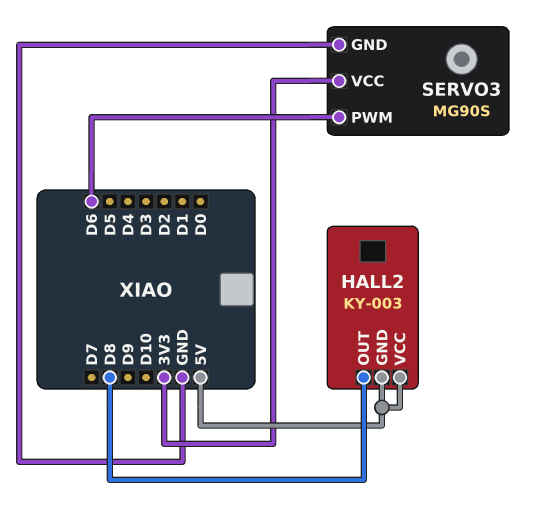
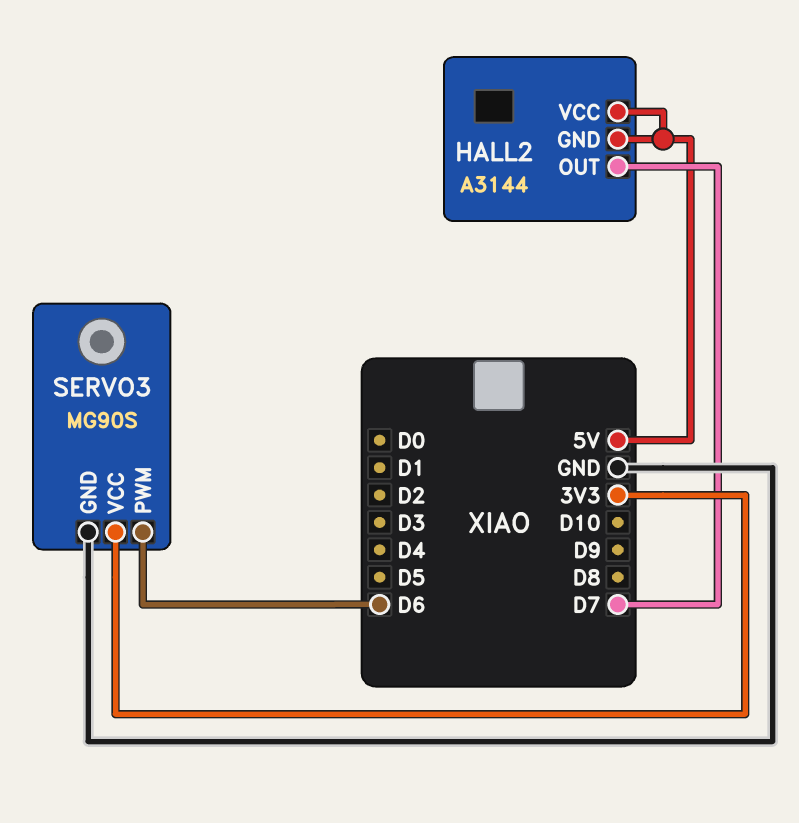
HALL2: KY-003 -> A3144
HALL2 pin OUT: D8 -> D7

